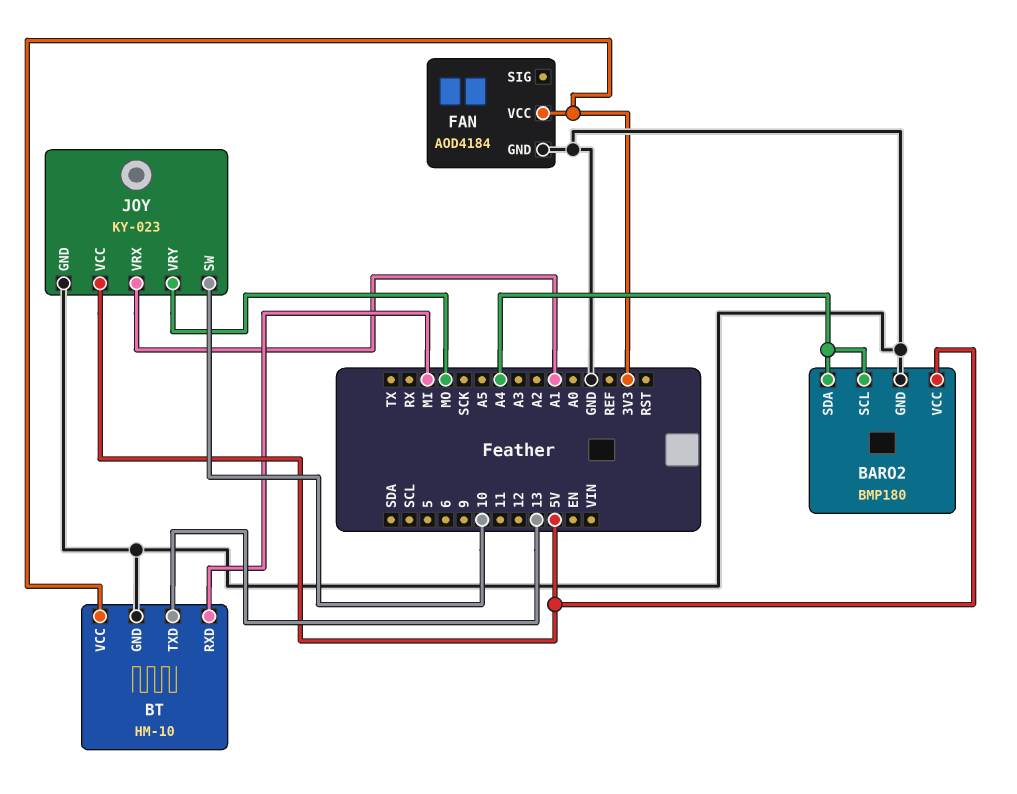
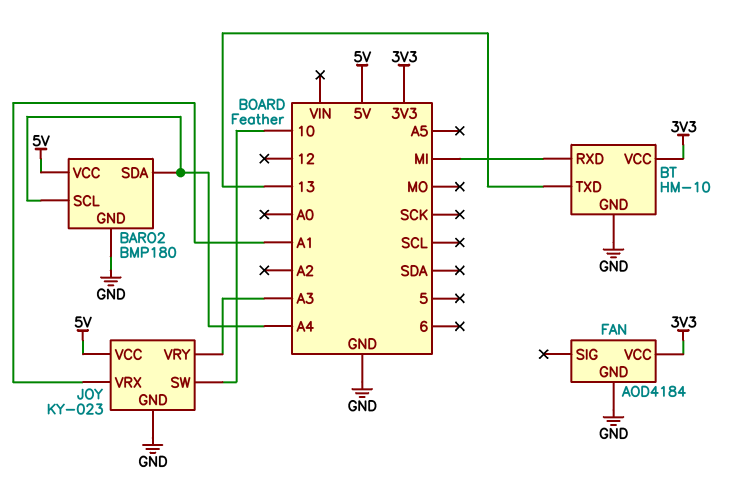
JOY pin VRY: MO -> A3

